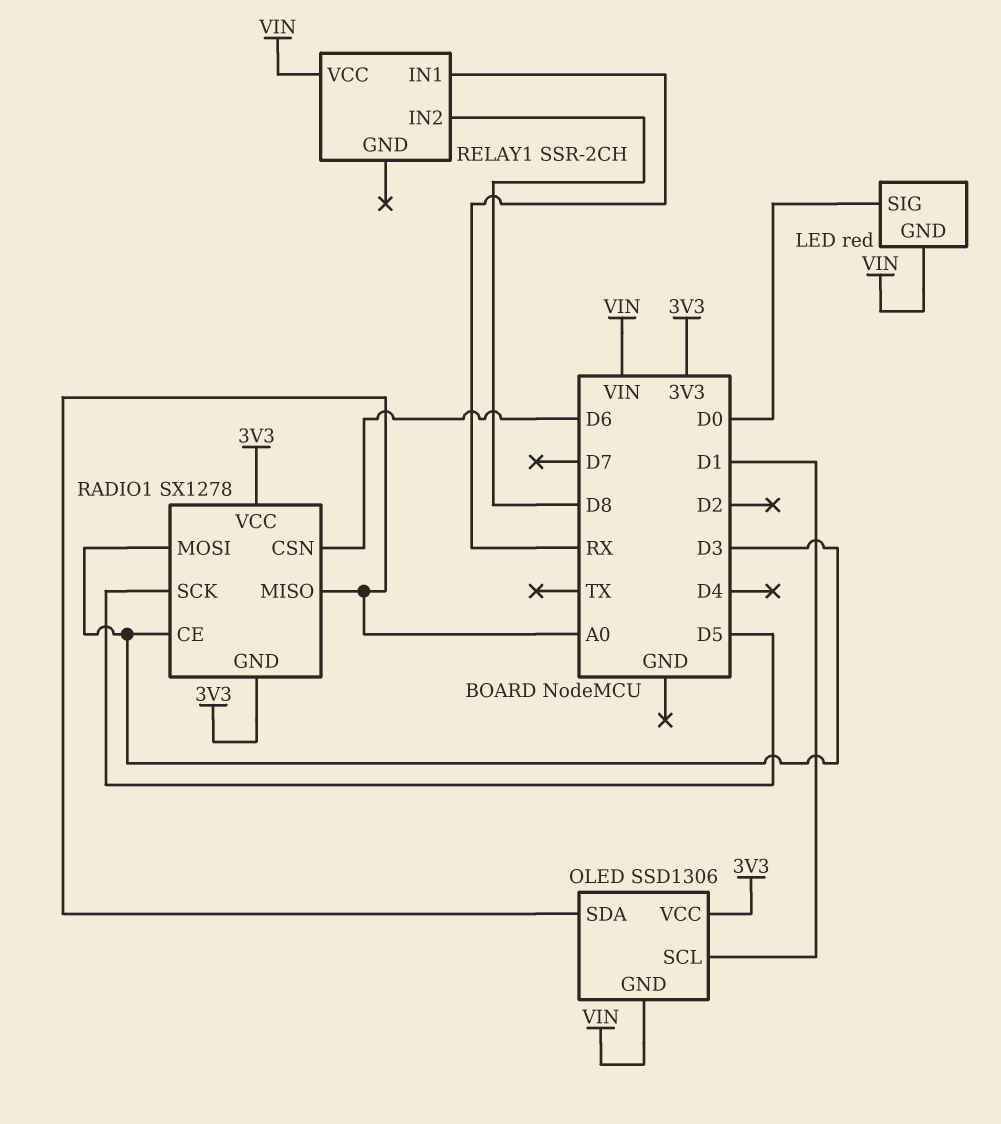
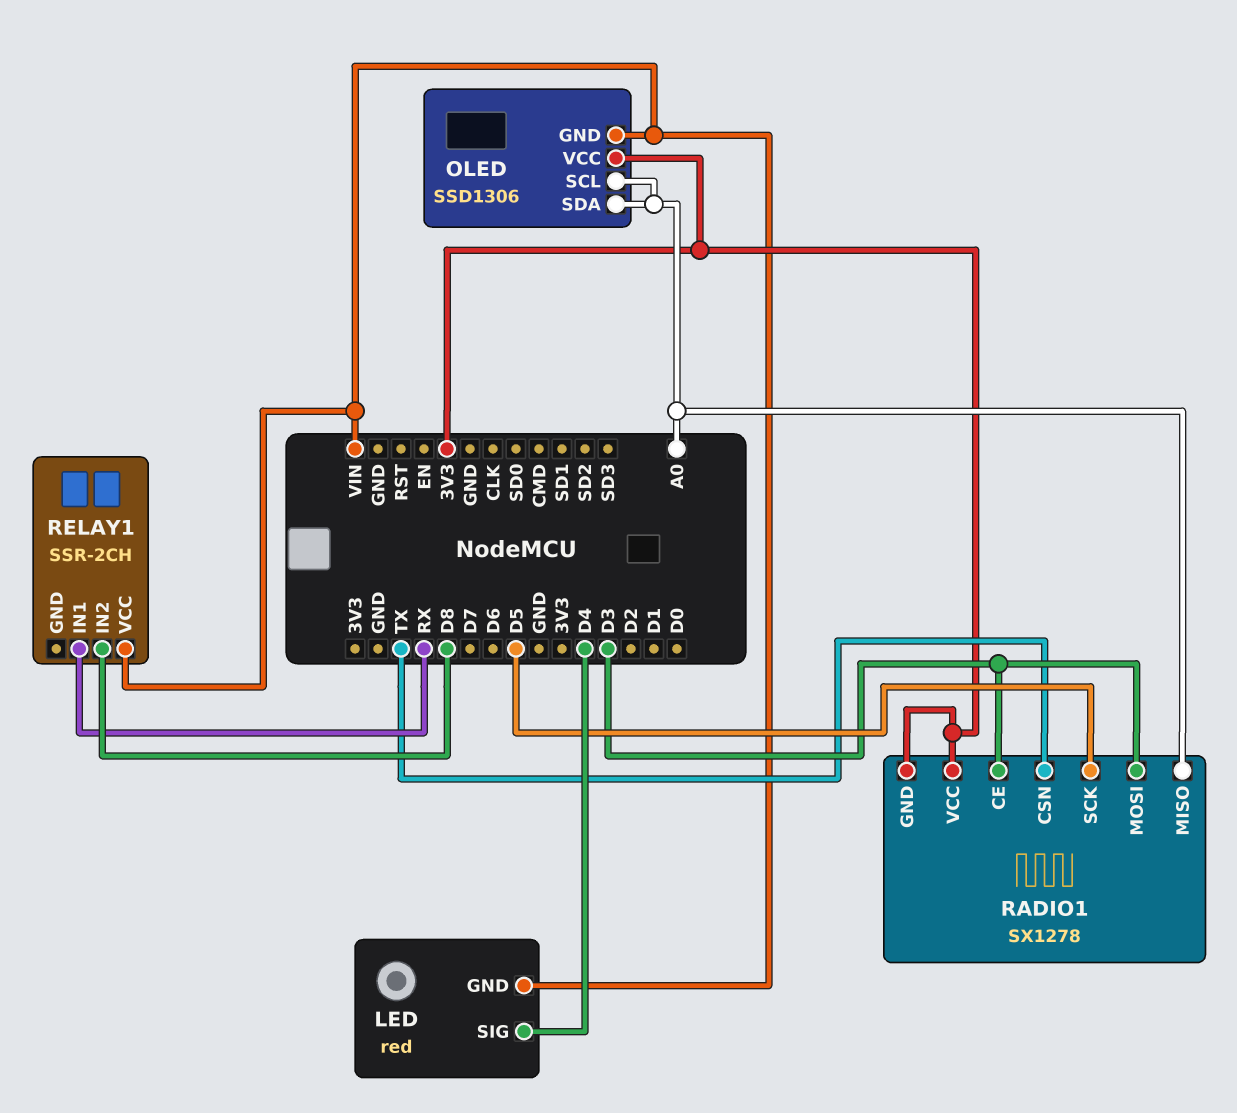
LED pin SIG: D0 -> D4
OLED pin SCL: D1 -> A0
RADIO1 pin CSN: D6 -> TX

